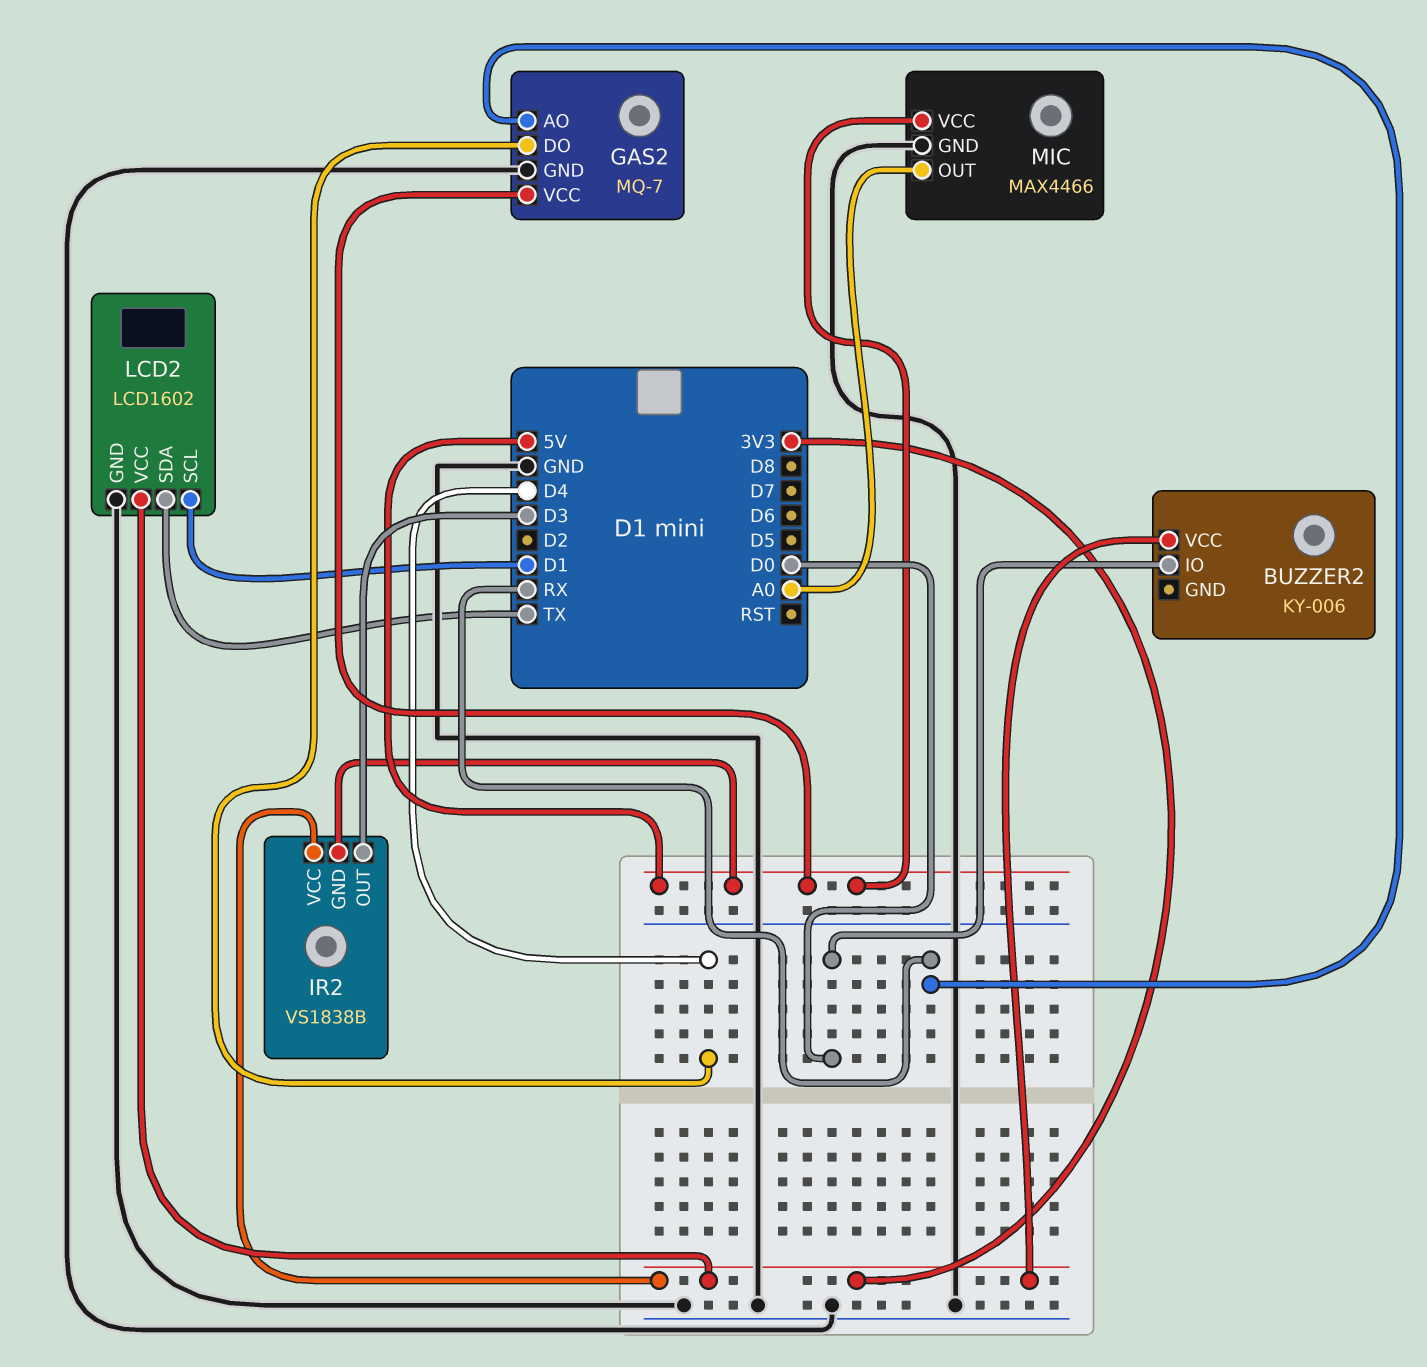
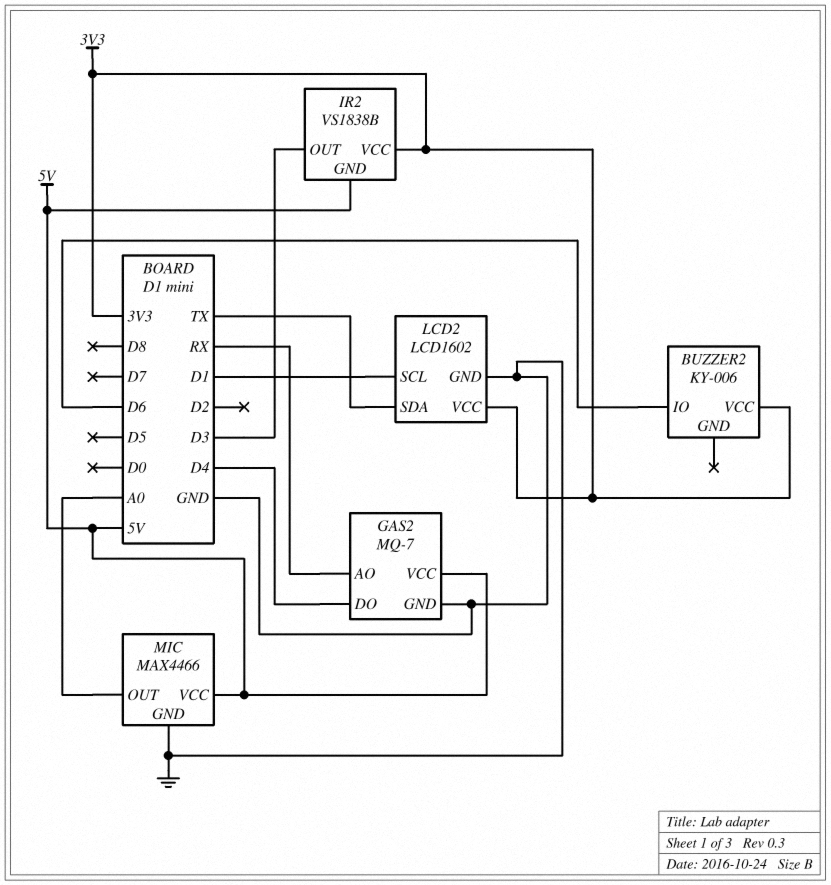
BUZZER2 pin IO: D0 -> D6

